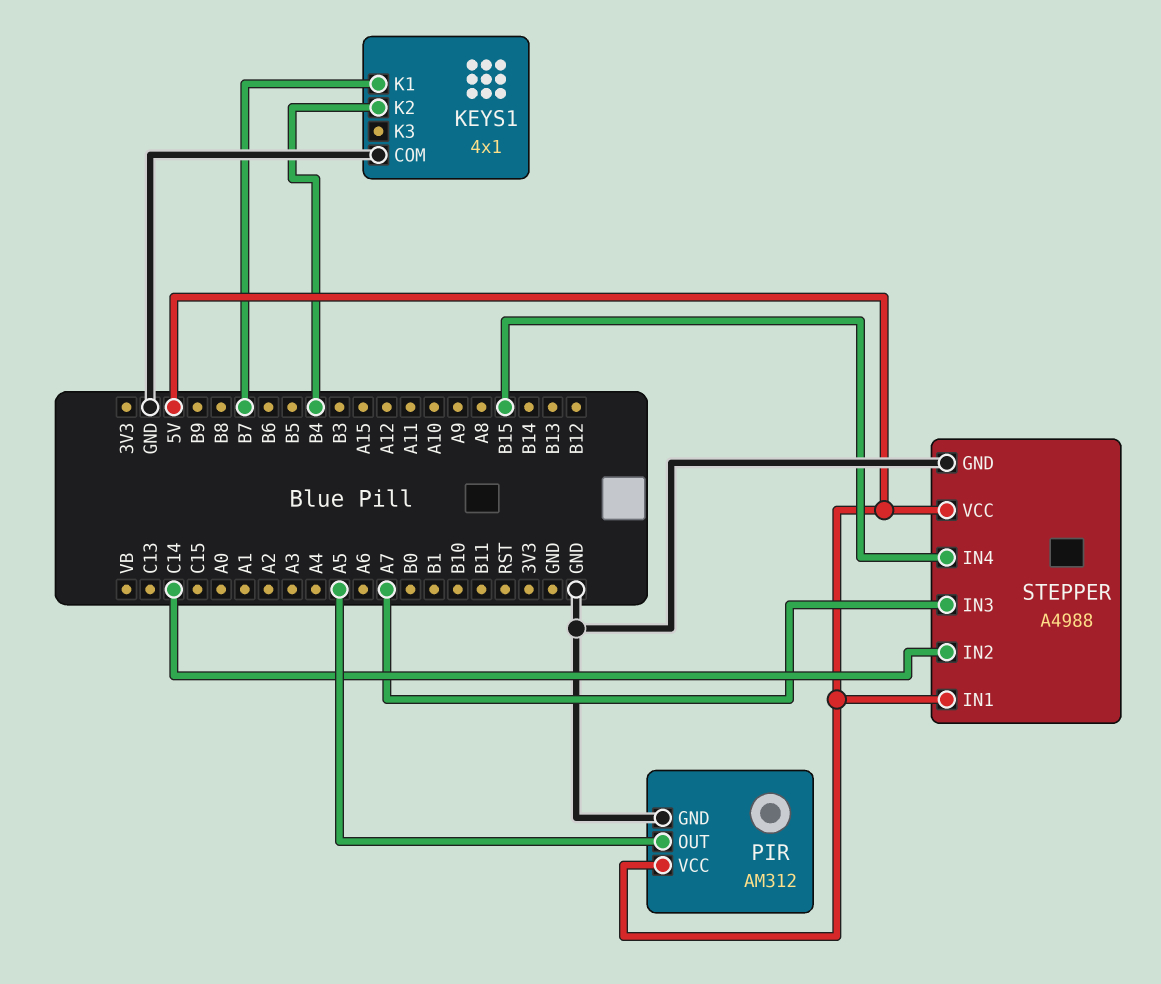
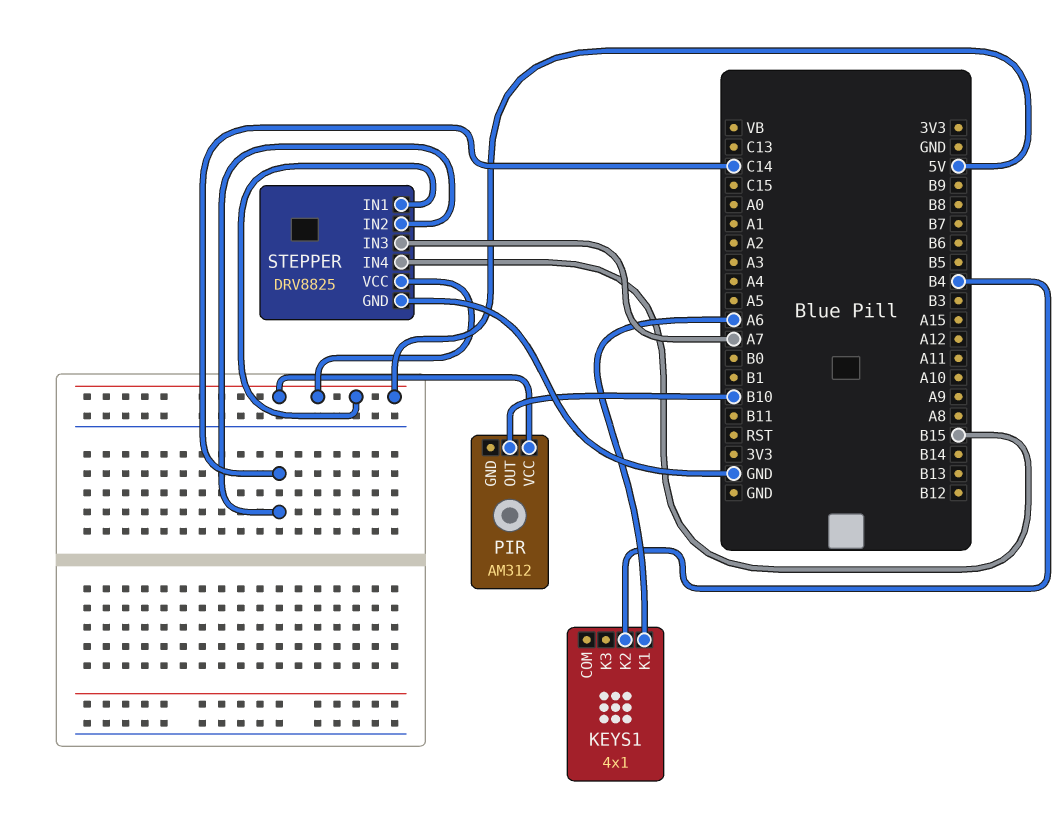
KEYS1 pin COM: GND -> none
KEYS1 pin K1: B7 -> A6
PIR pin GND: GND -> none
PIR pin OUT: A5 -> B10
STEPPER: A4988 -> DRV8825

